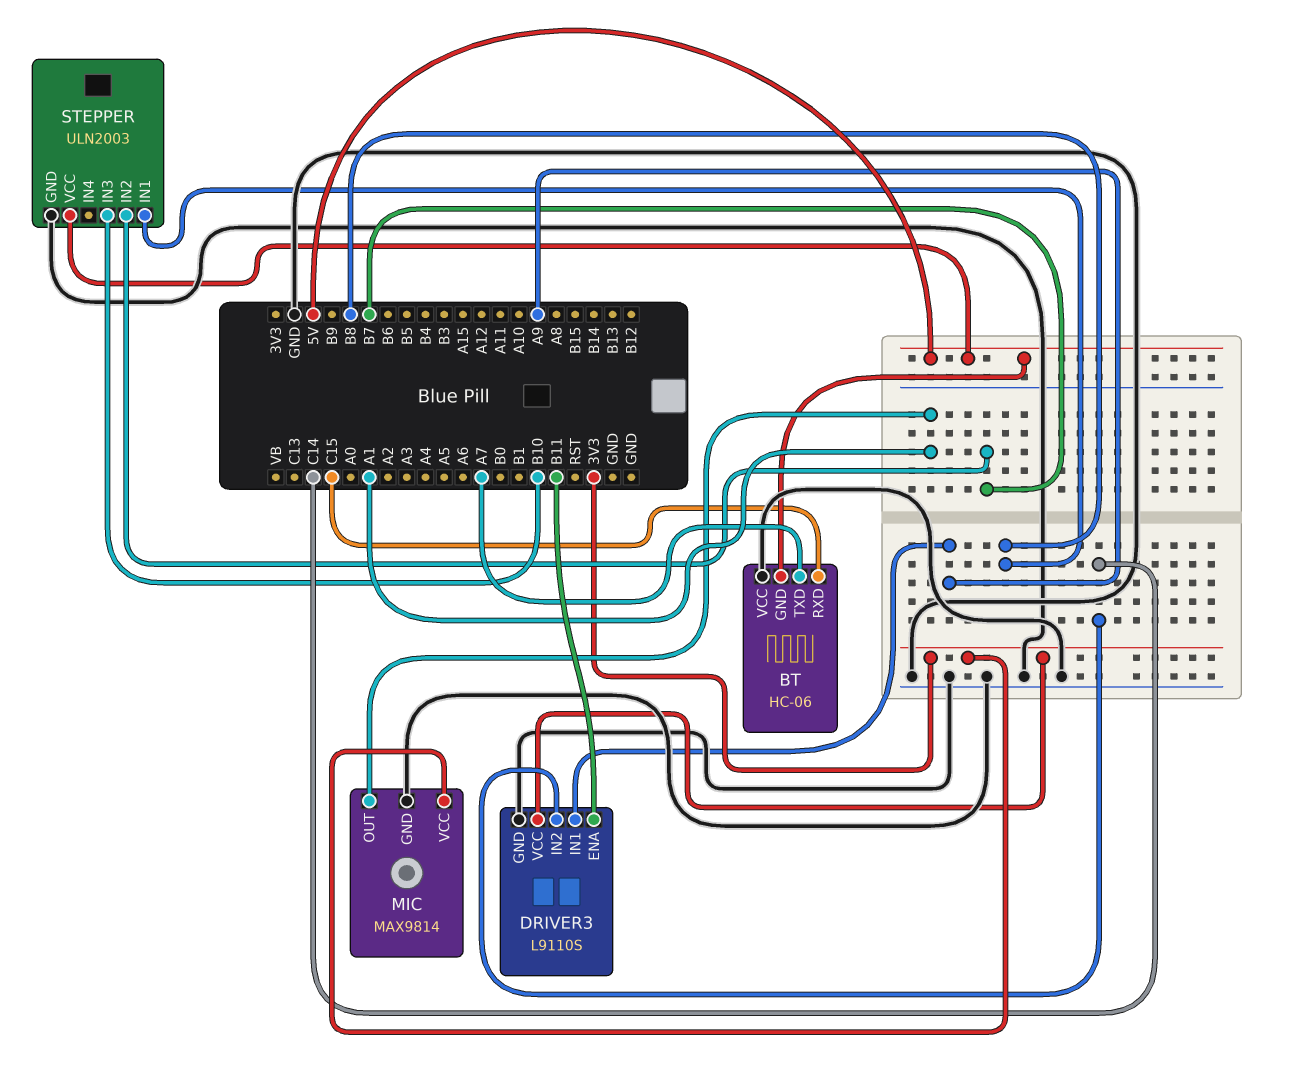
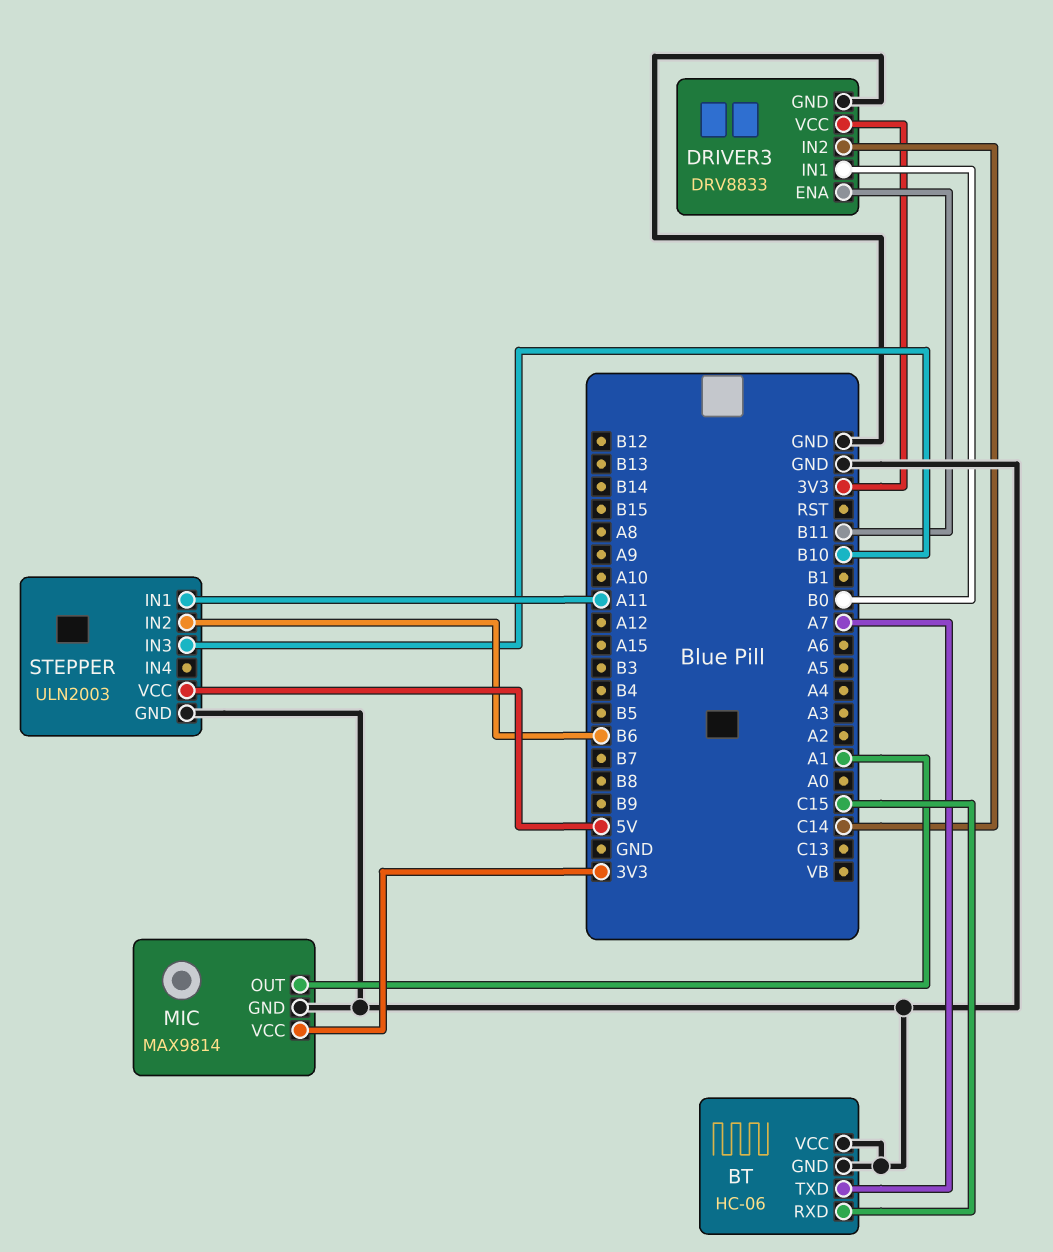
BT pin GND: 5V -> GND
DRIVER3: L9110S -> DRV8833
DRIVER3 pin IN1: A9 -> B0
STEPPER pin IN1: B8 -> A11
STEPPER pin IN2: B7 -> B6

